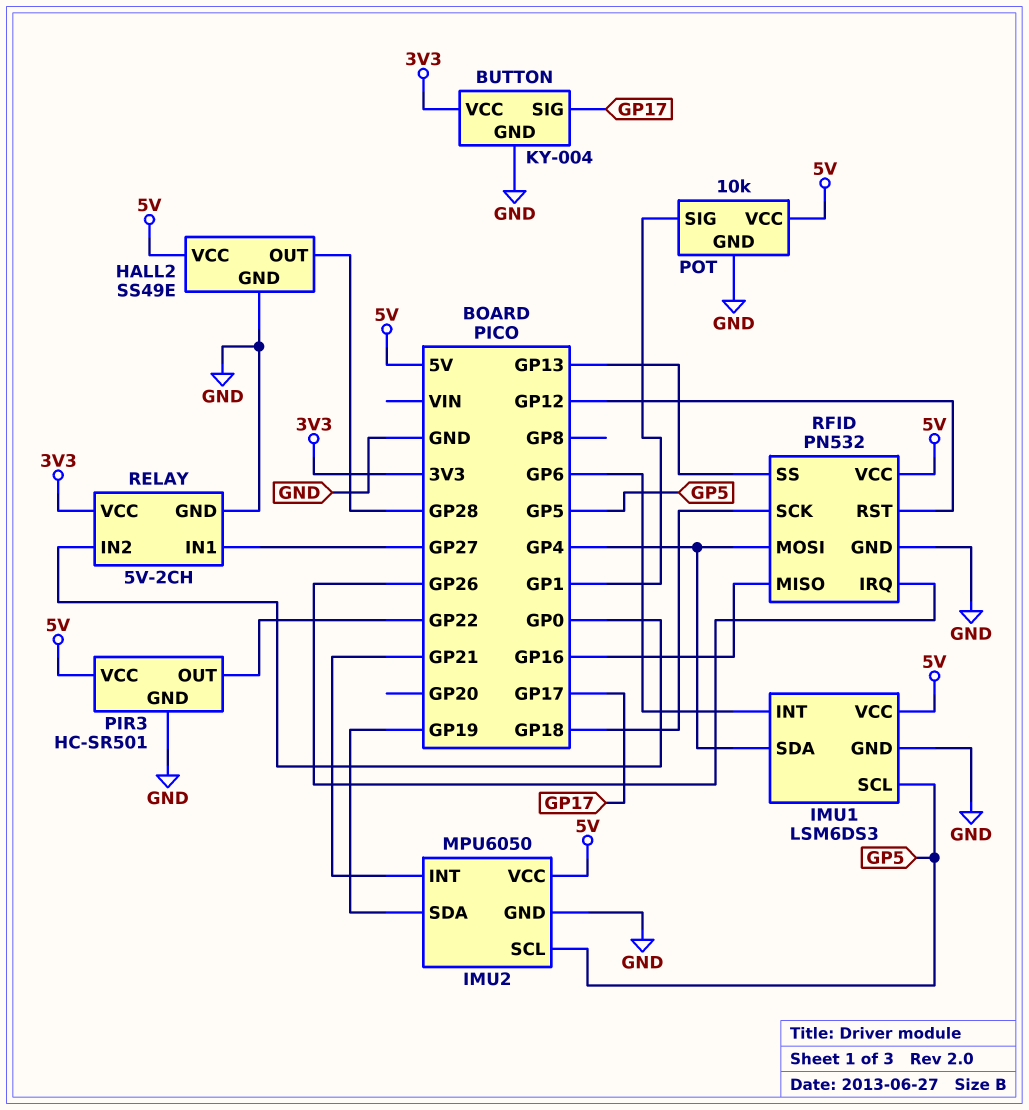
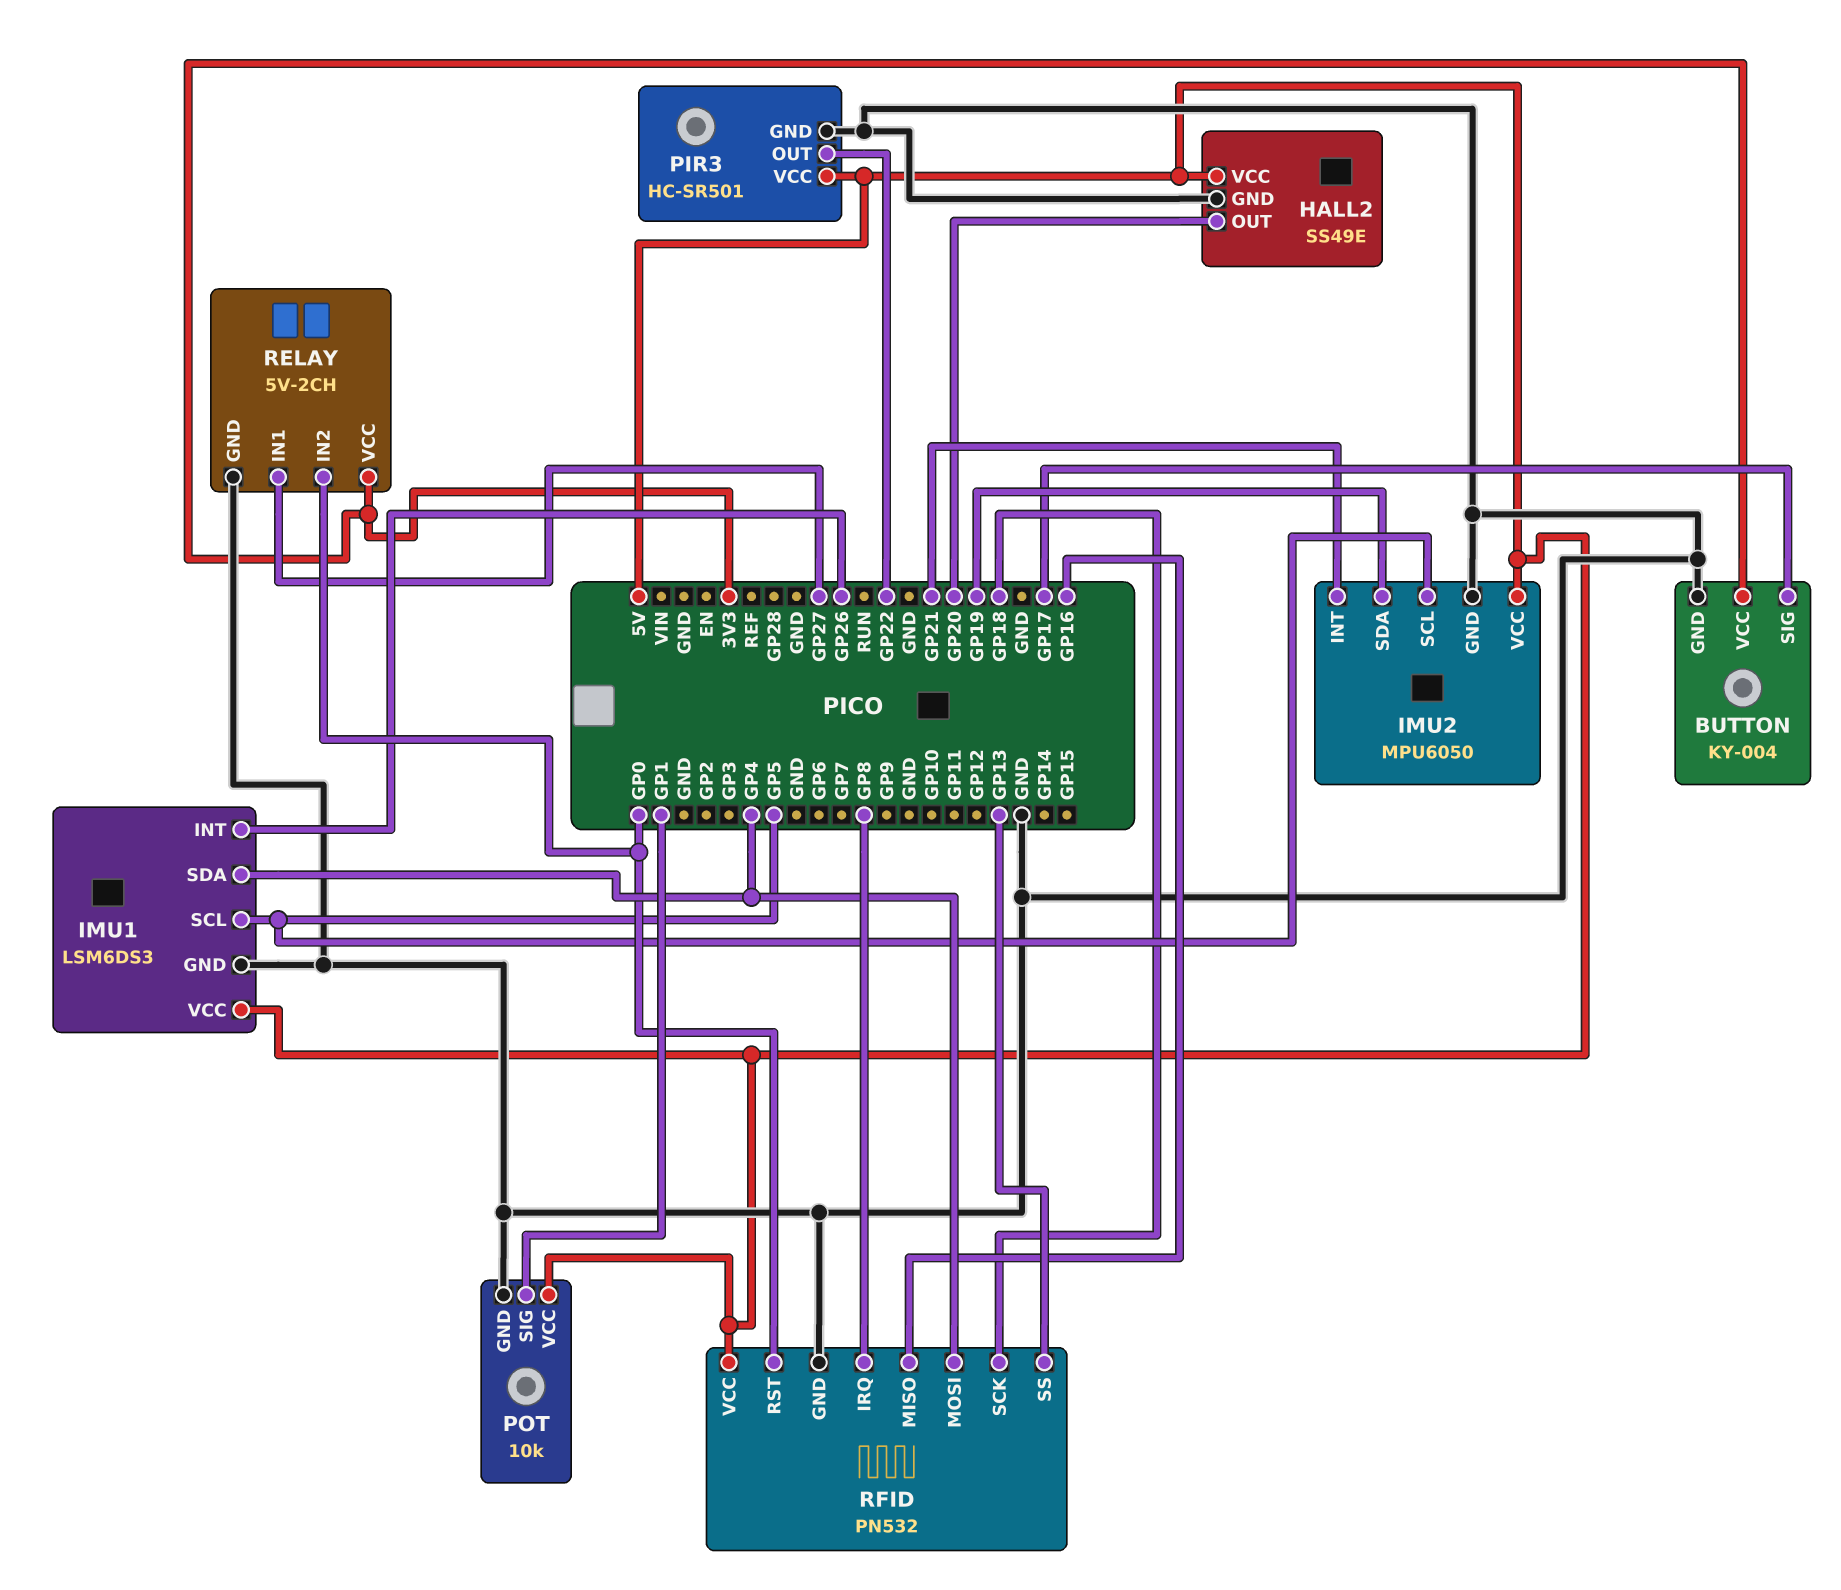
HALL2 pin OUT: GP28 -> GP20
IMU1 pin INT: GP6 -> GP26
RFID pin IRQ: GP26 -> GP8
RFID pin RST: GP12 -> GP0

